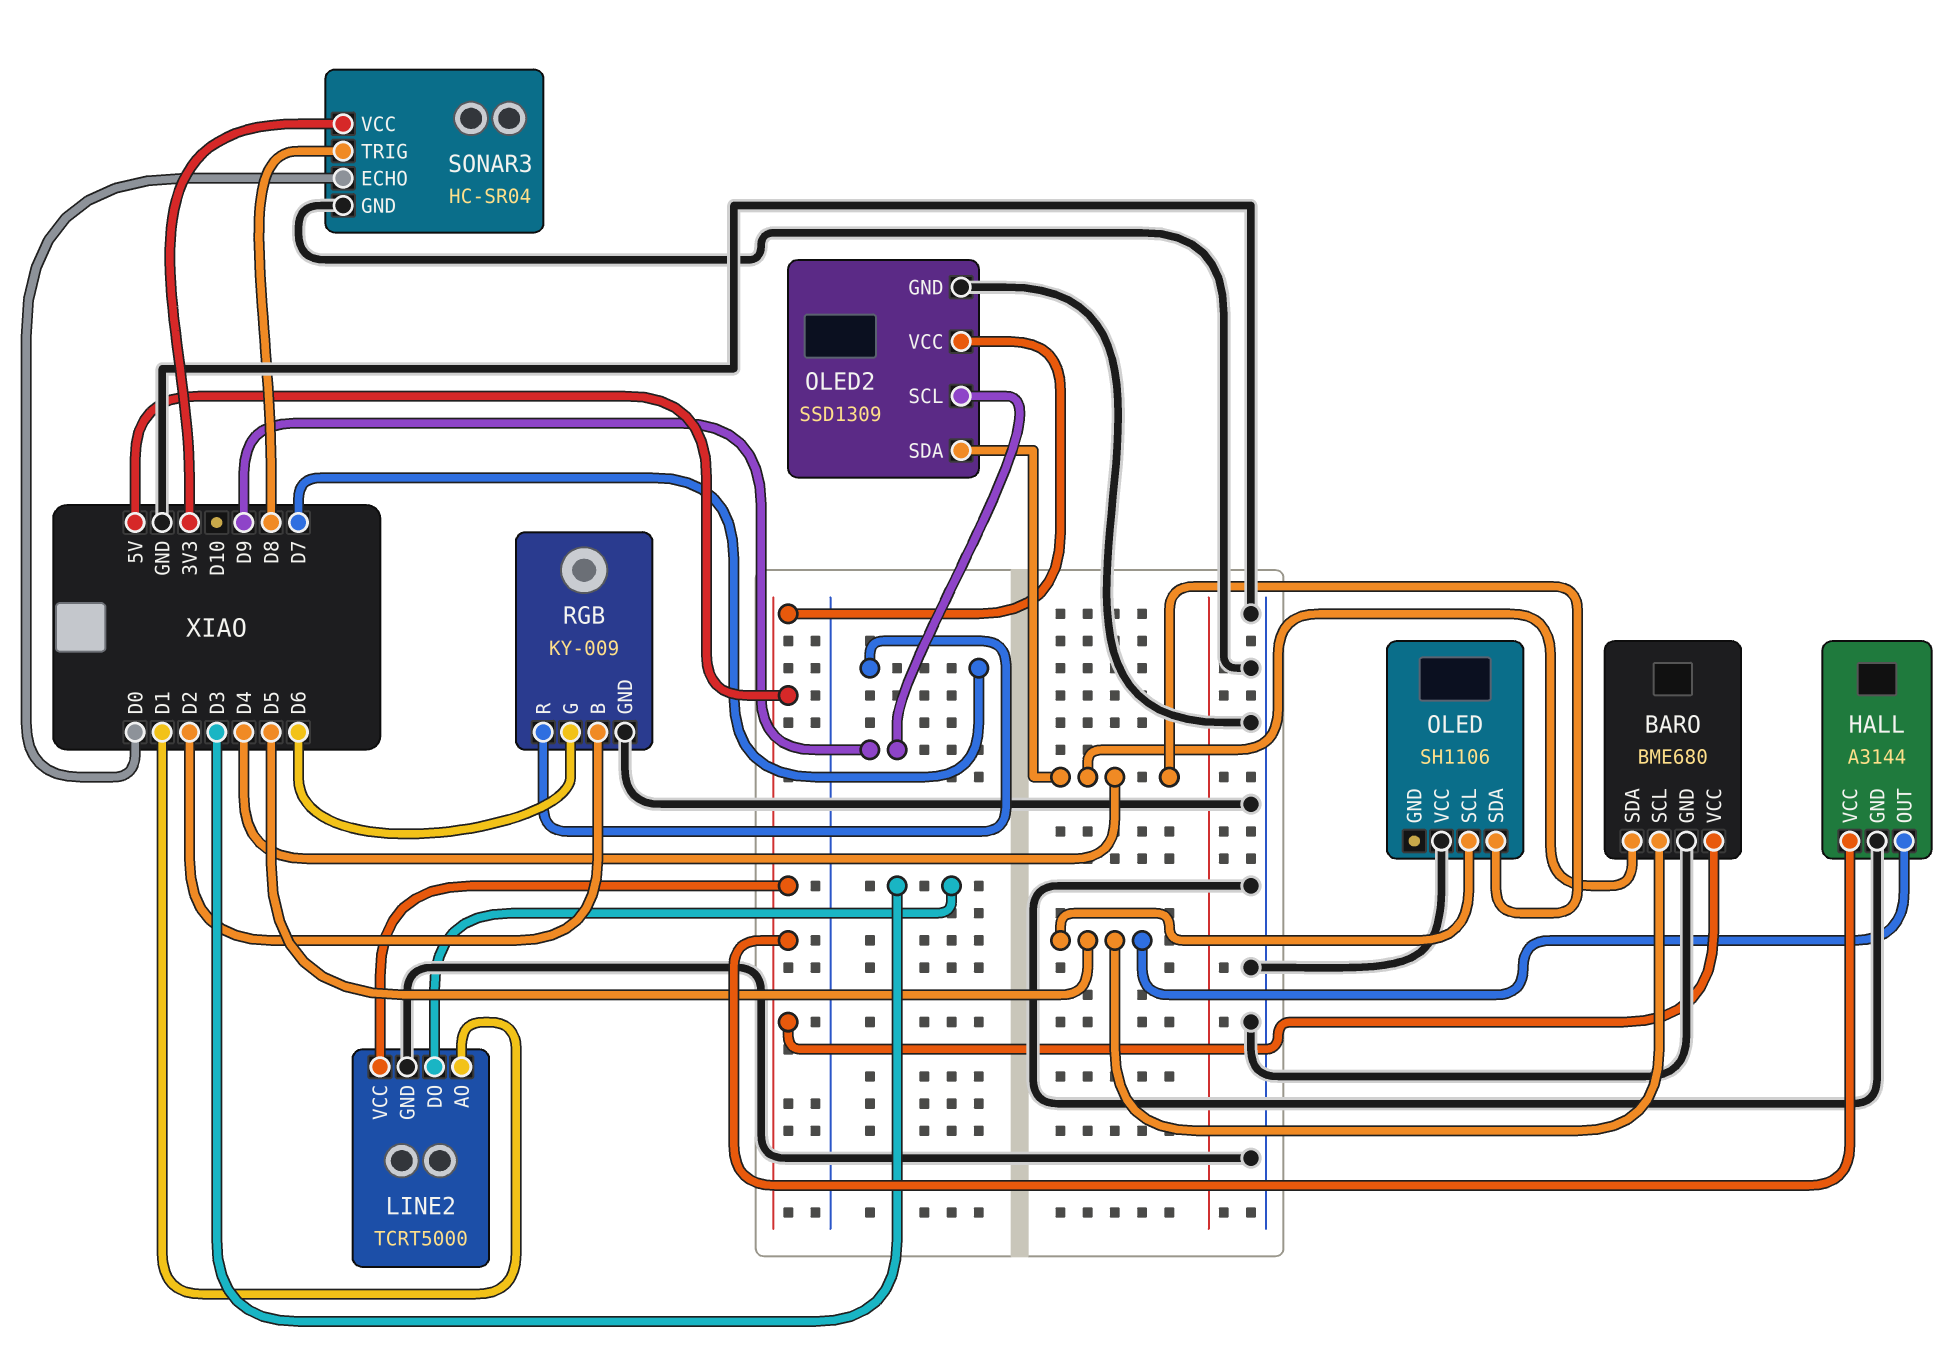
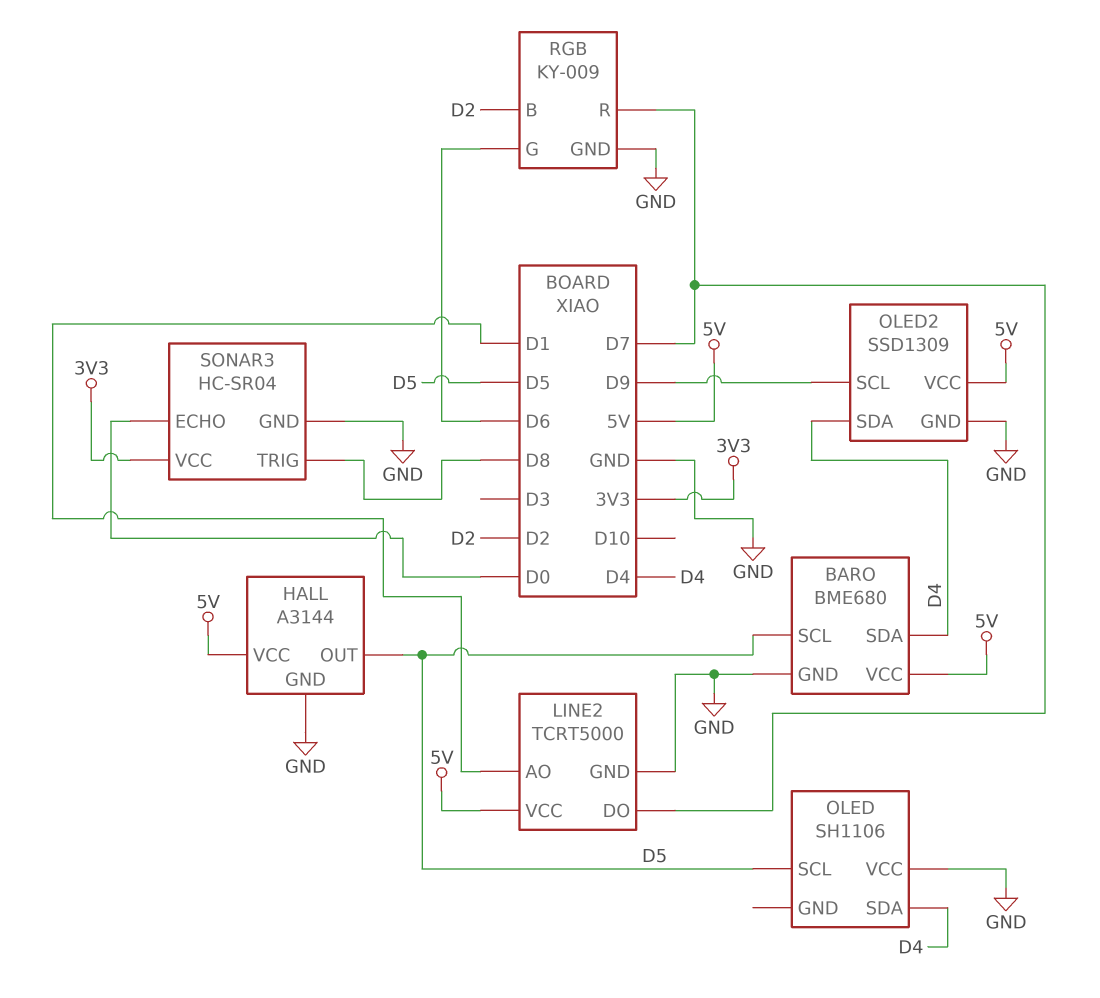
LINE2 pin DO: D3 -> D7

